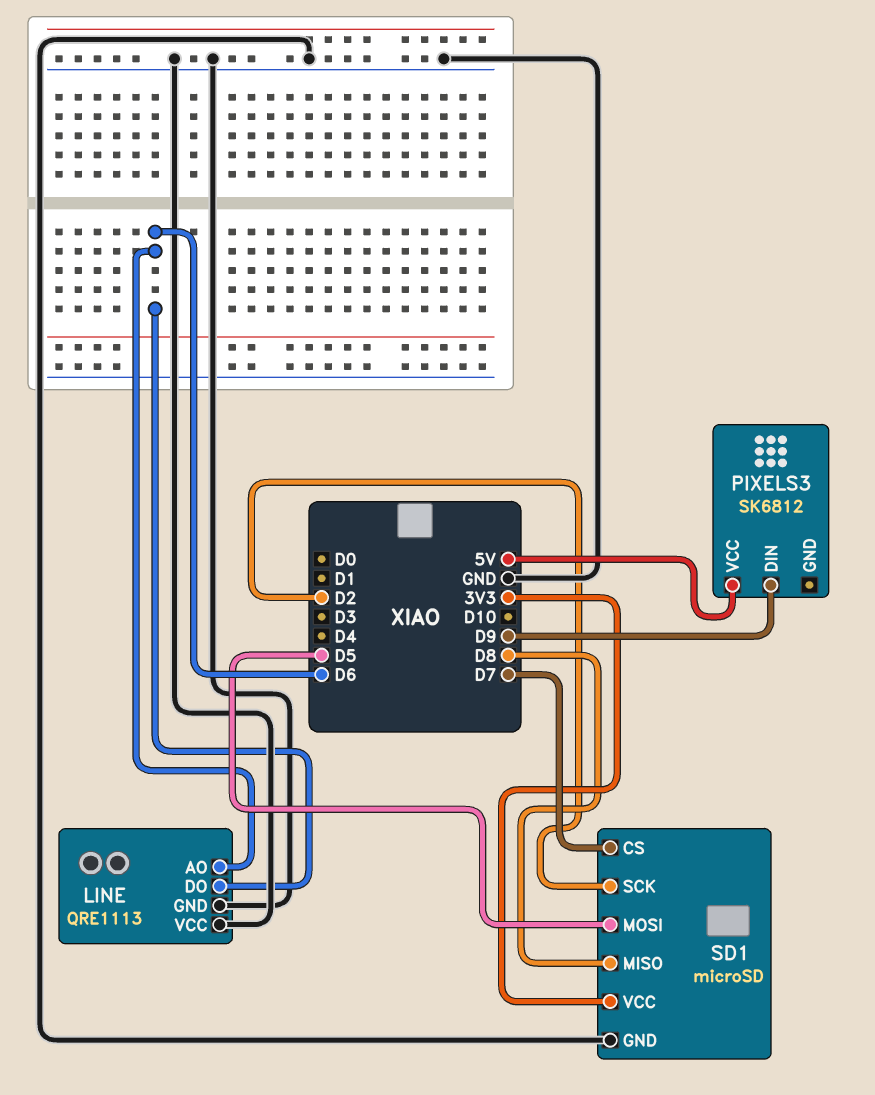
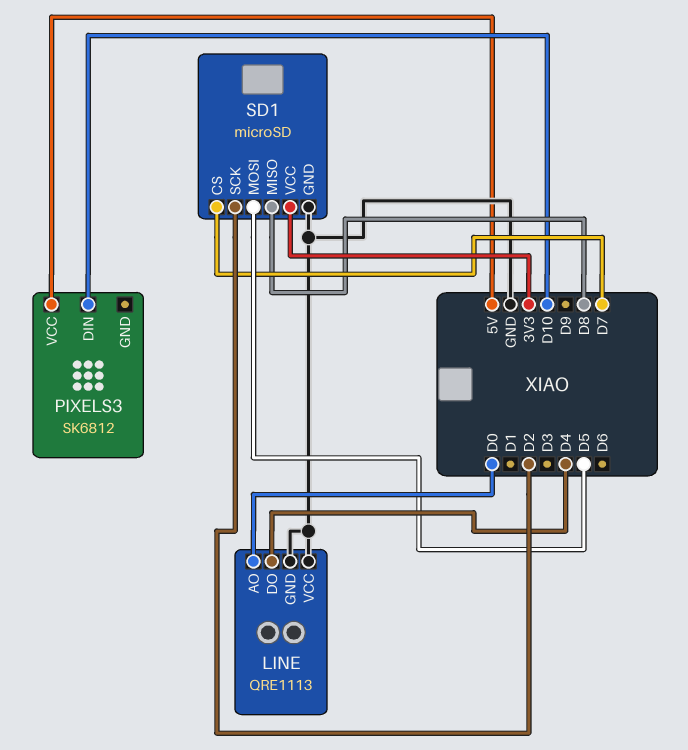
LINE pin AO: D6 -> D0
LINE pin DO: D6 -> D4
PIXELS3 pin DIN: D9 -> D10

